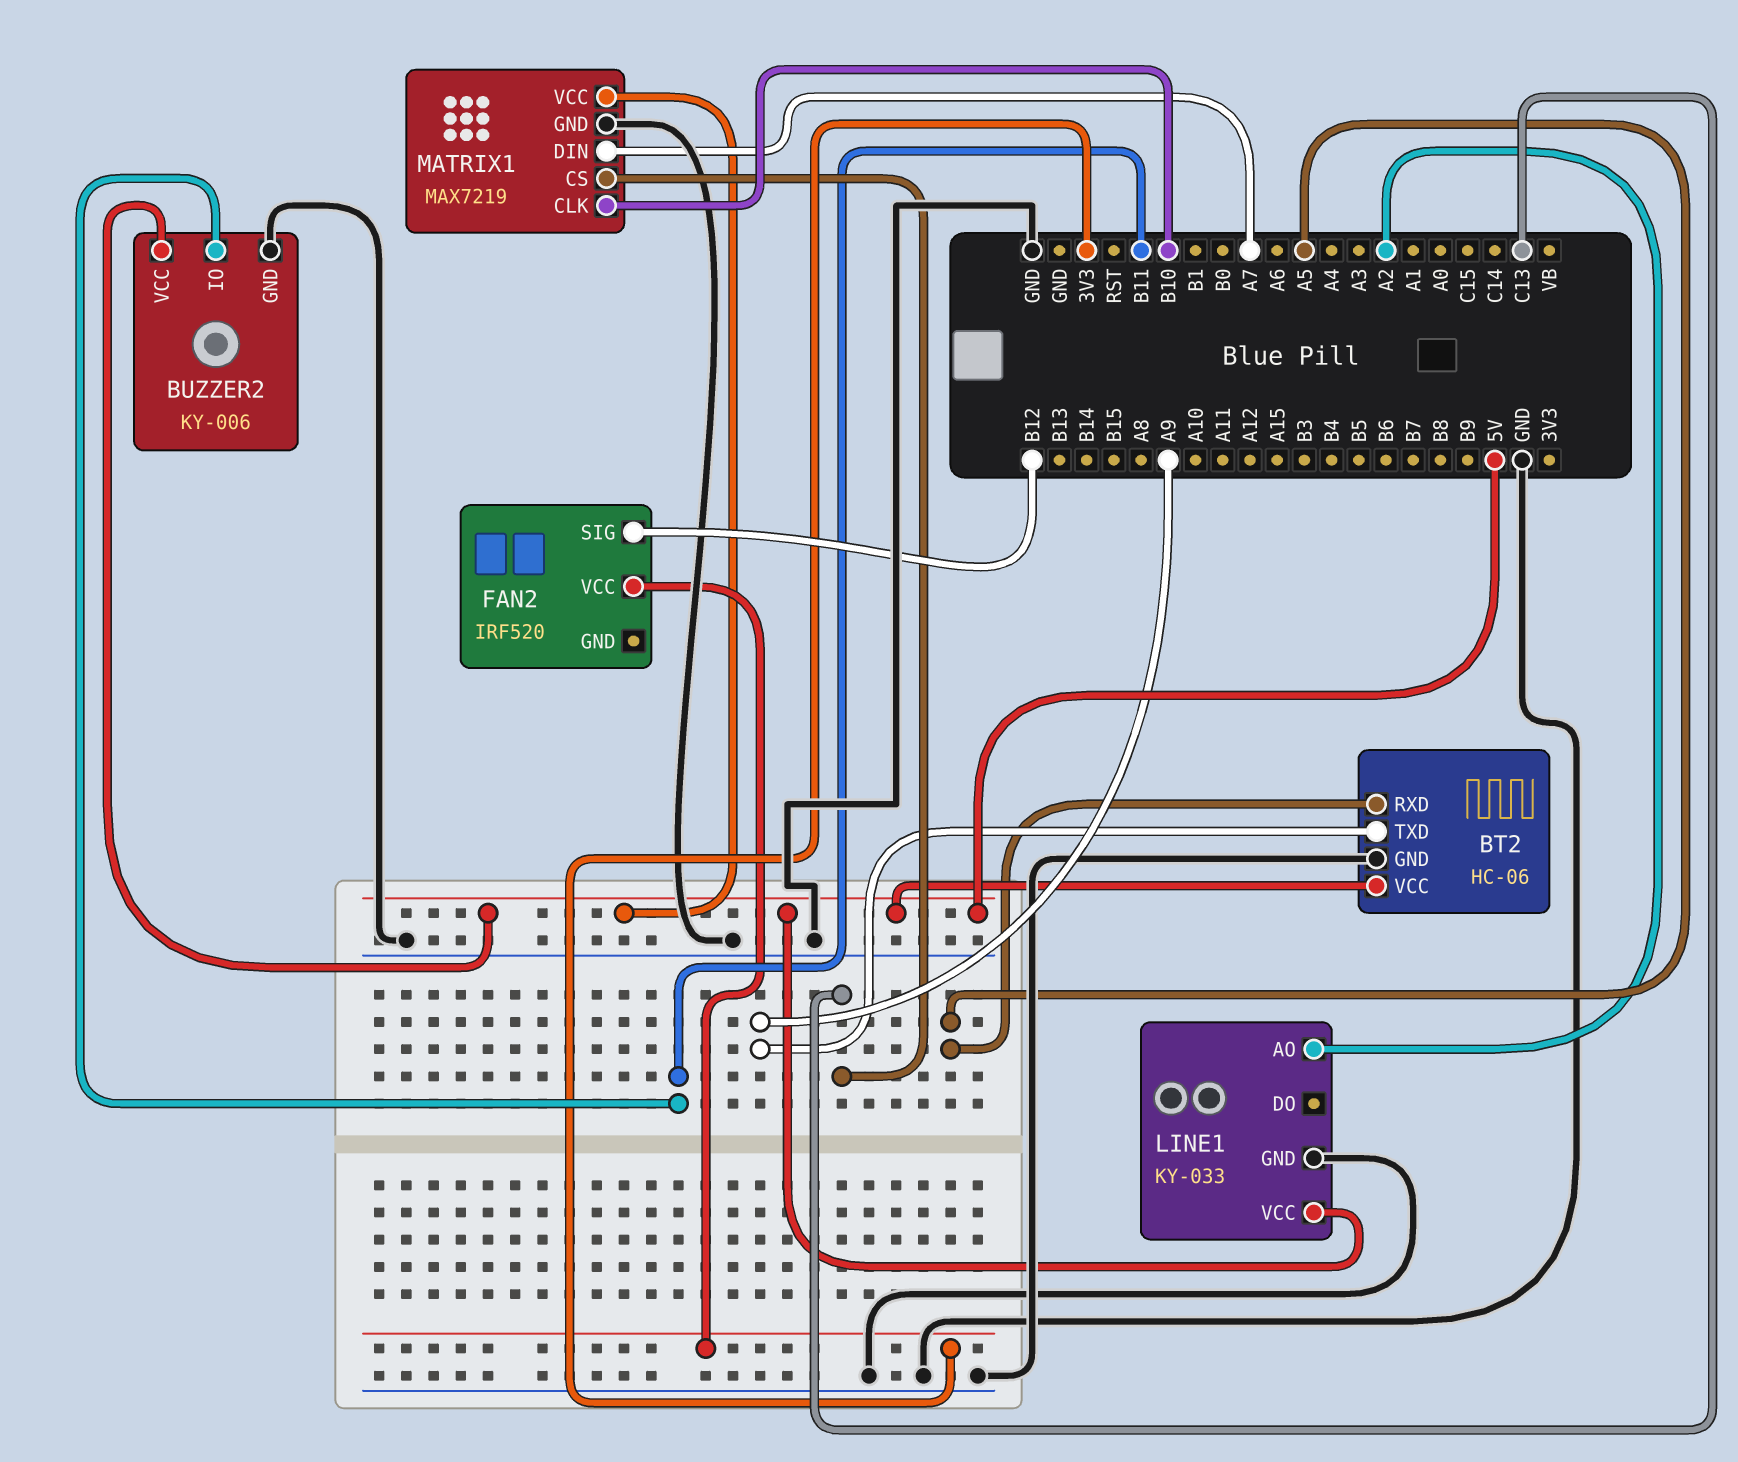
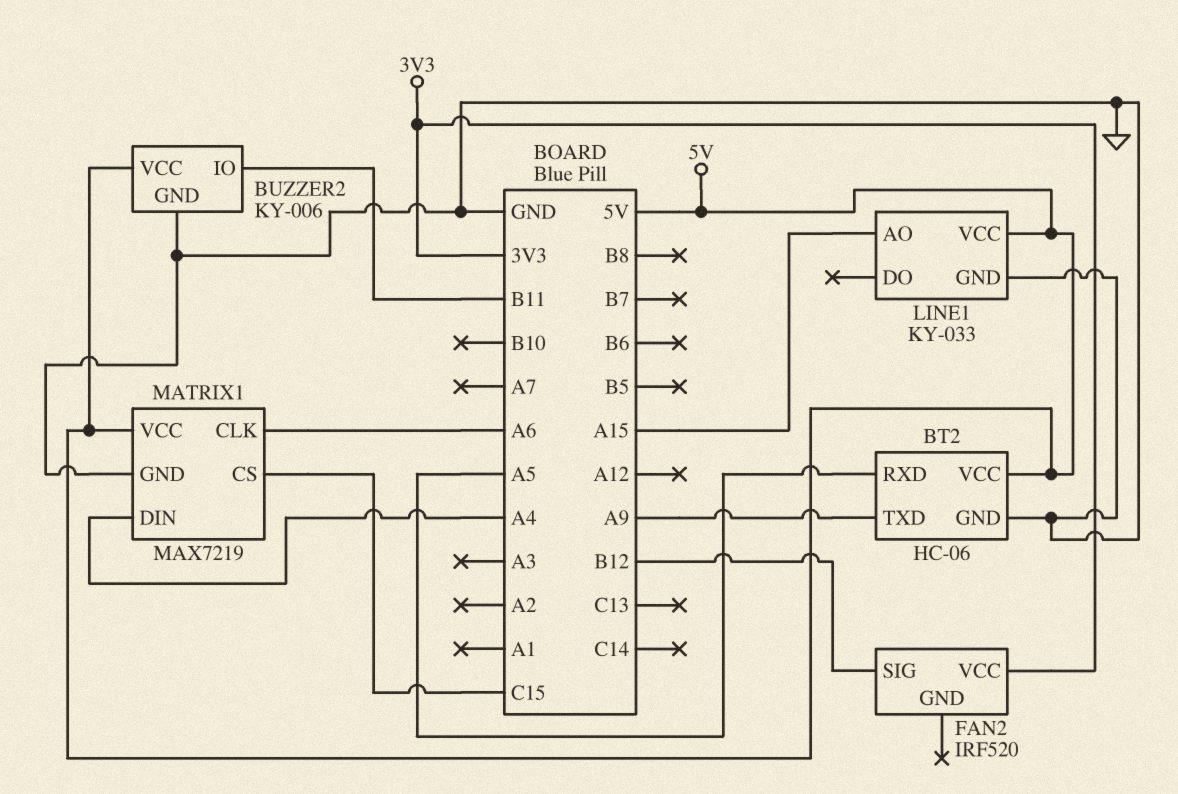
LINE1 pin AO: A2 -> A15
MATRIX1 pin CLK: B10 -> A6
MATRIX1 pin CS: C13 -> C15
MATRIX1 pin DIN: A7 -> A4

